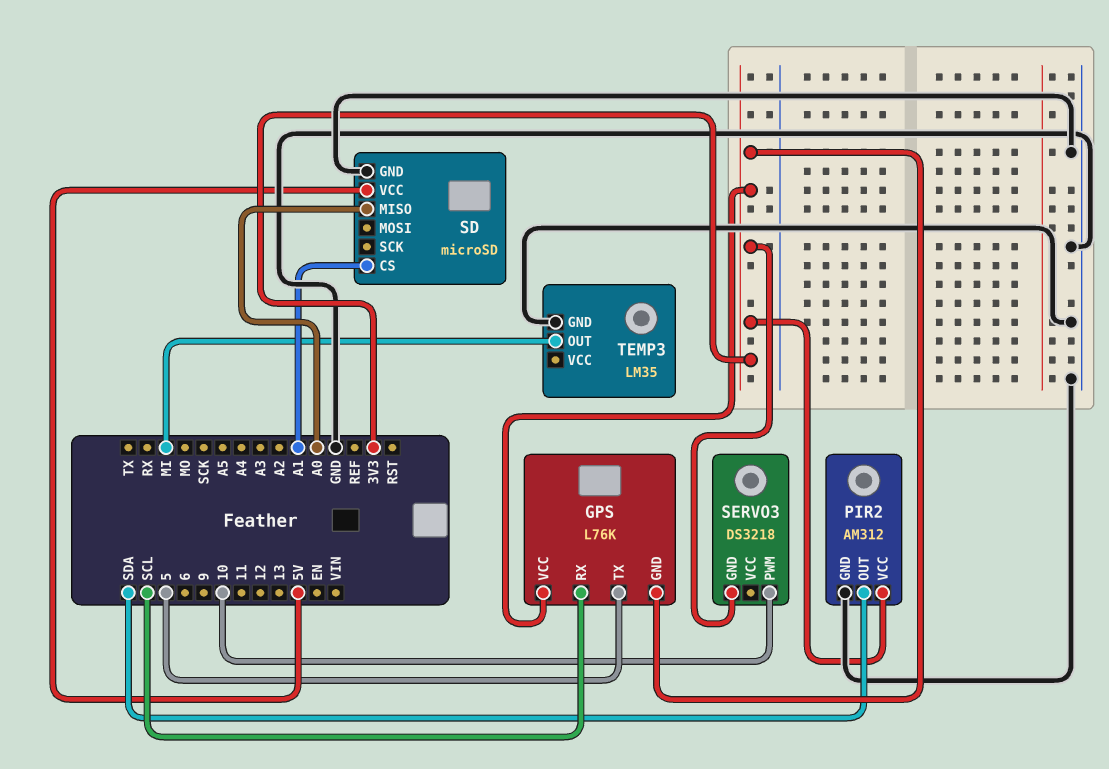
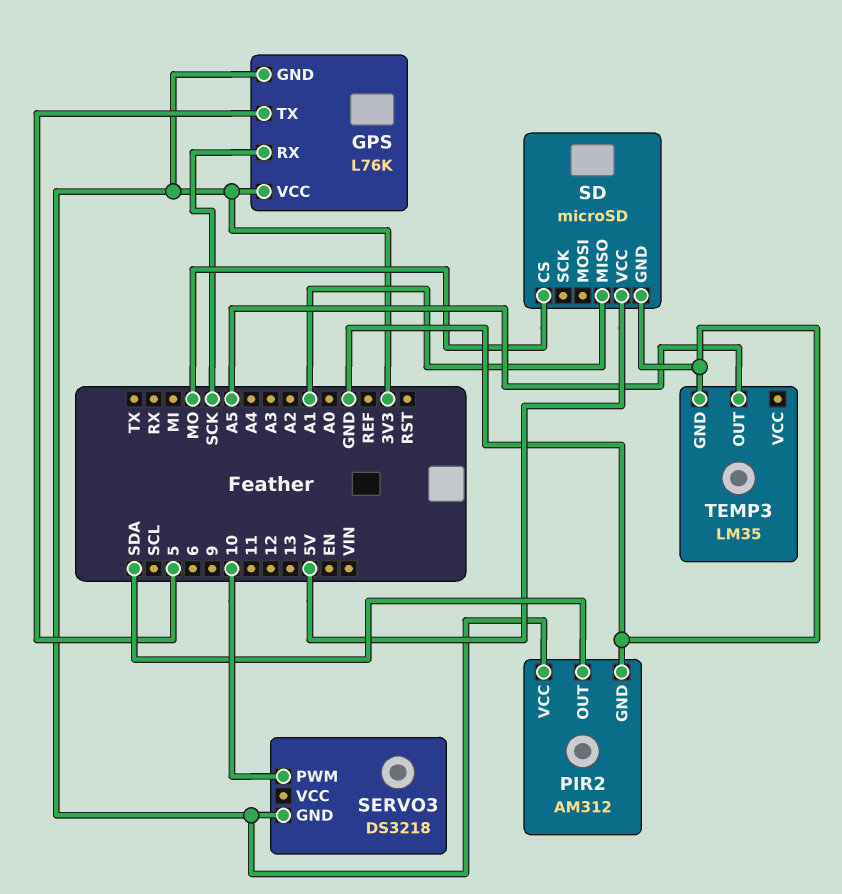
GPS pin RX: SCL -> SCK
SD pin CS: A1 -> MO
SD pin MISO: A0 -> A1
TEMP3 pin OUT: MI -> A5

